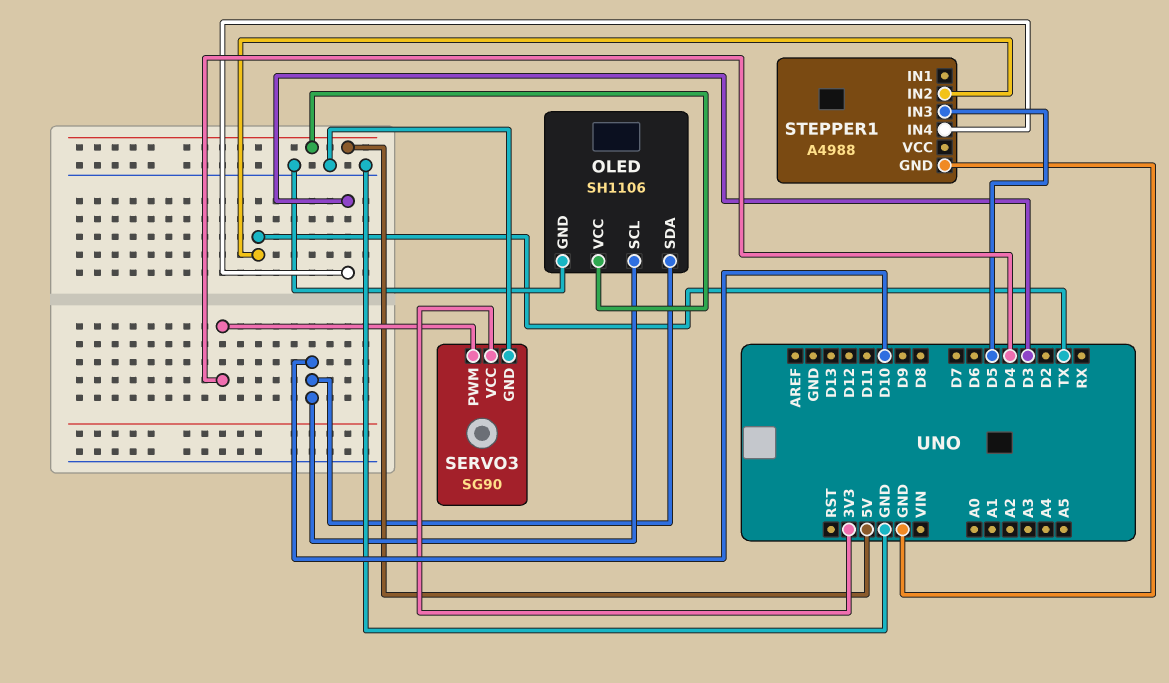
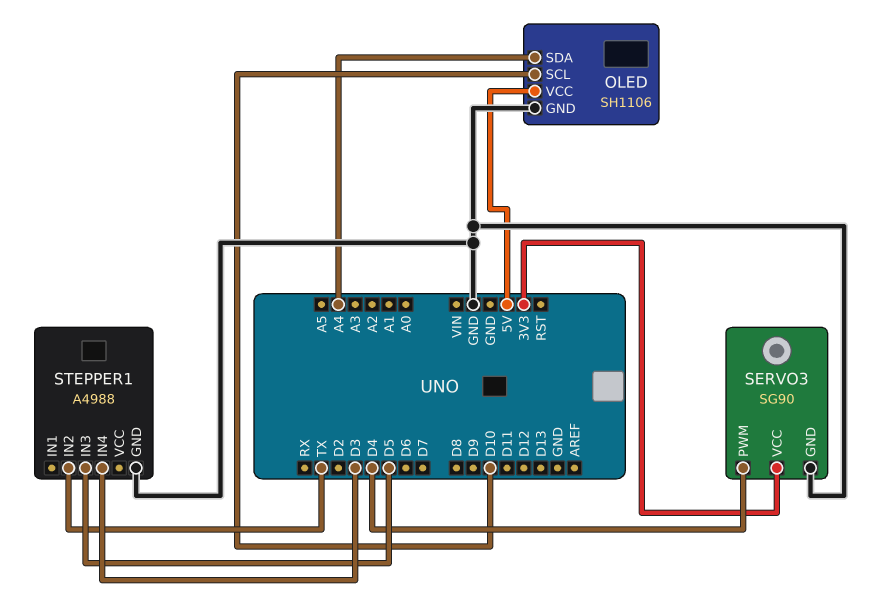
OLED pin SDA: D10 -> A4

